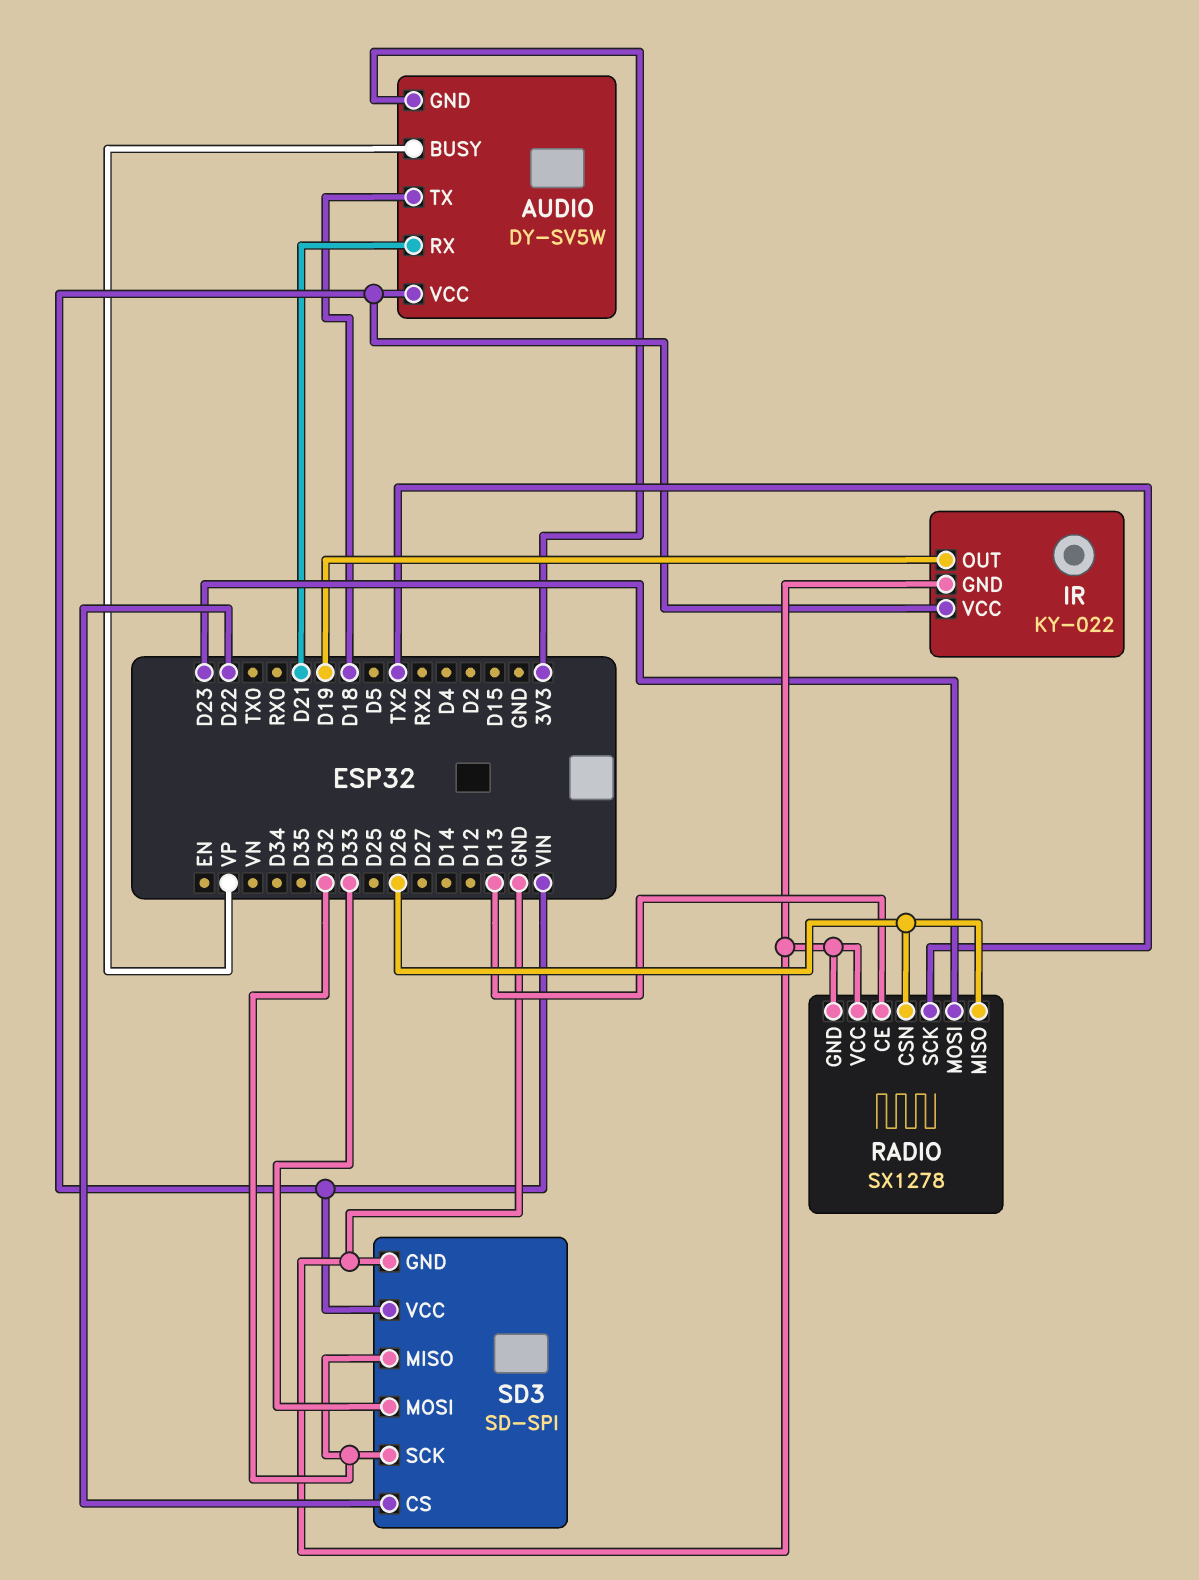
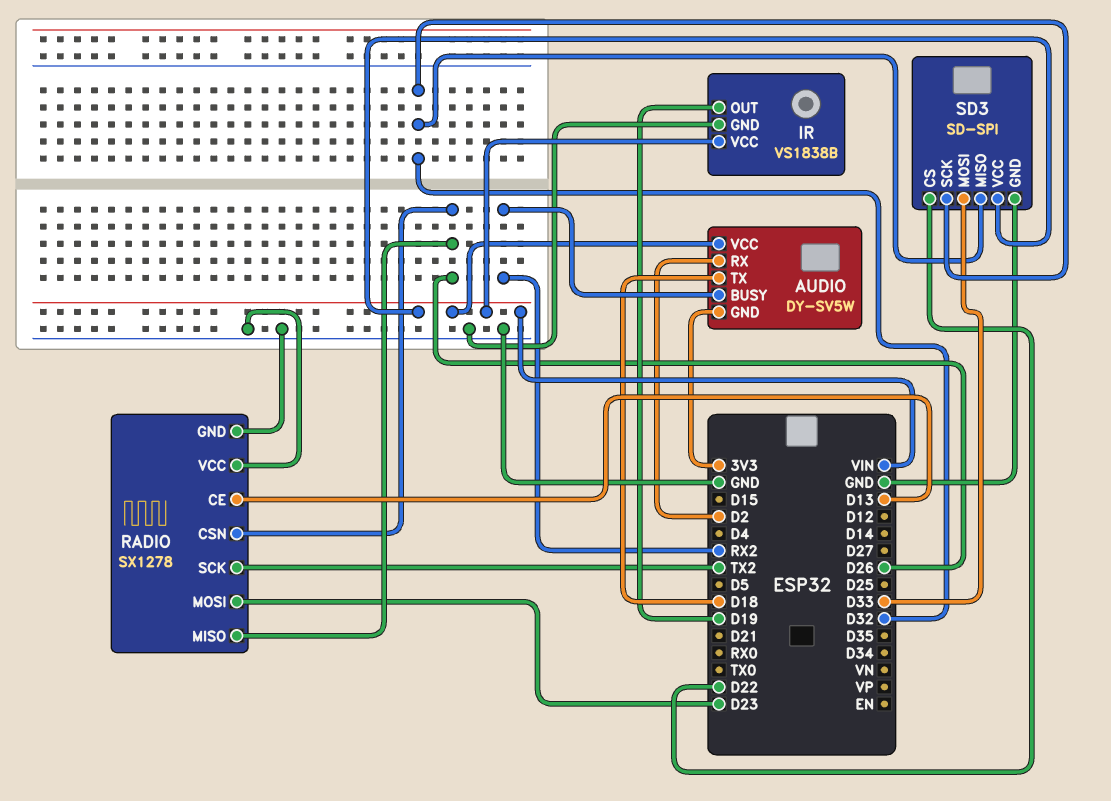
AUDIO pin BUSY: VP -> RX2
AUDIO pin RX: D21 -> D2
IR: KY-022 -> VS1838B

